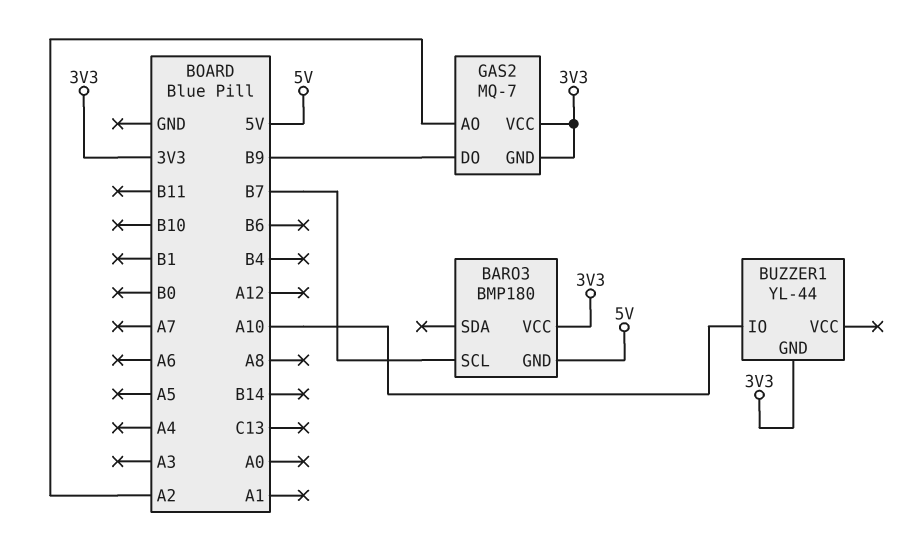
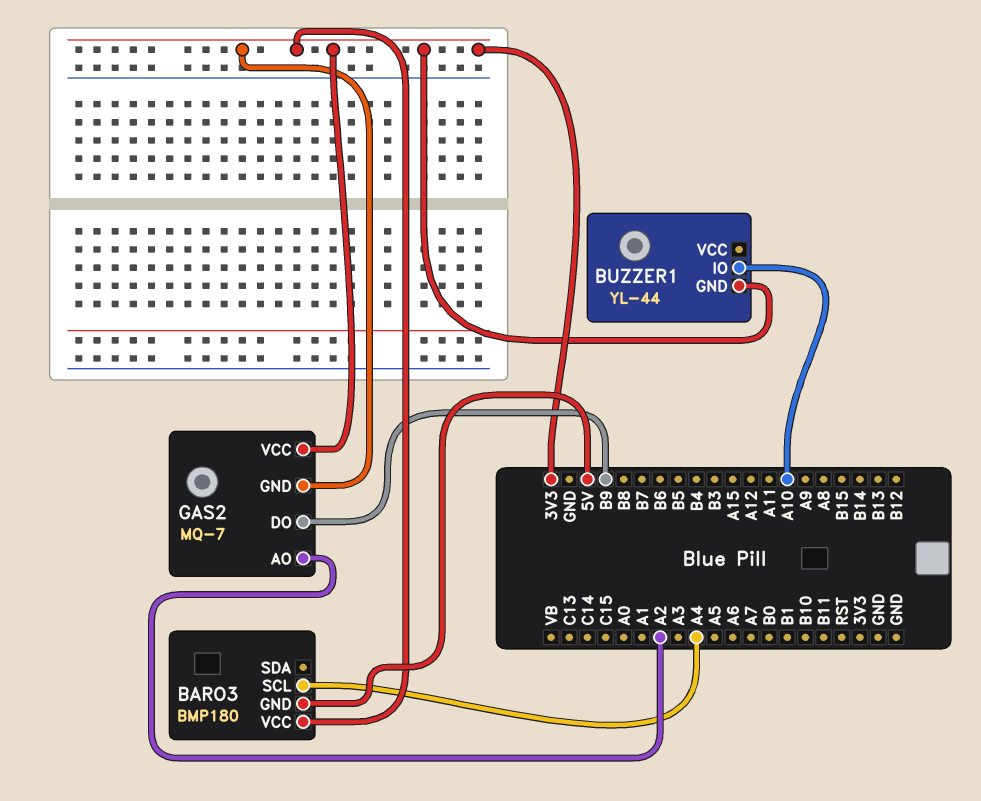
BARO3 pin SCL: B7 -> A4

